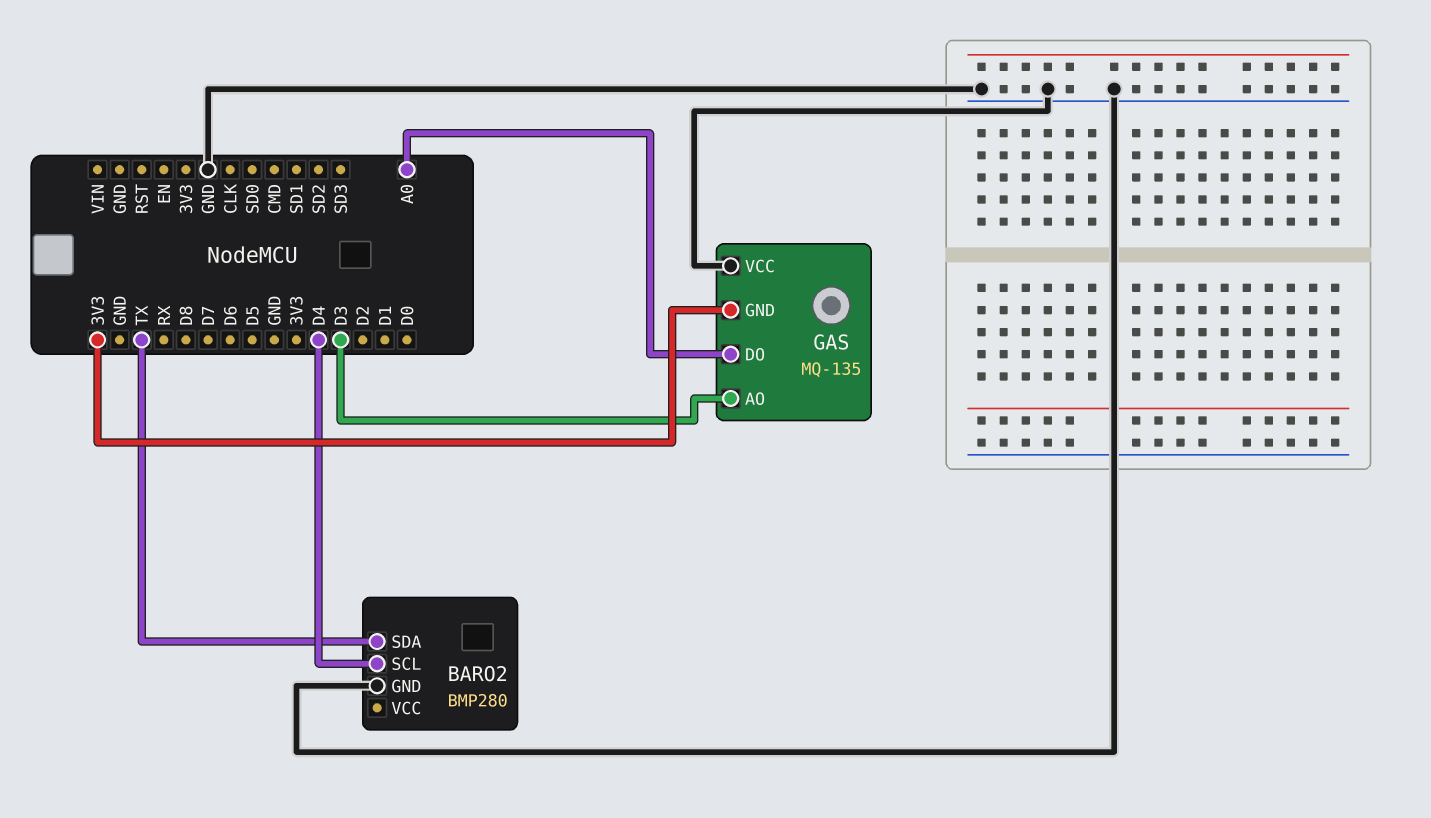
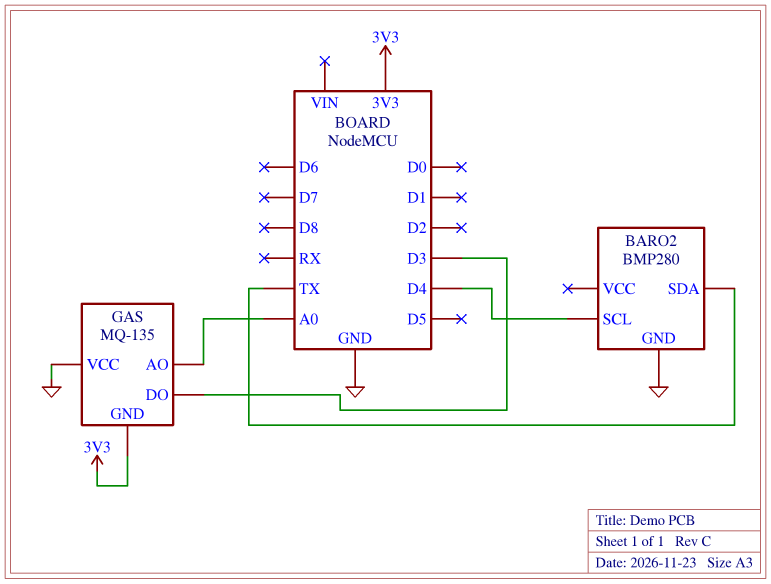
GAS pin AO: D3 -> A0
GAS pin DO: A0 -> D3

